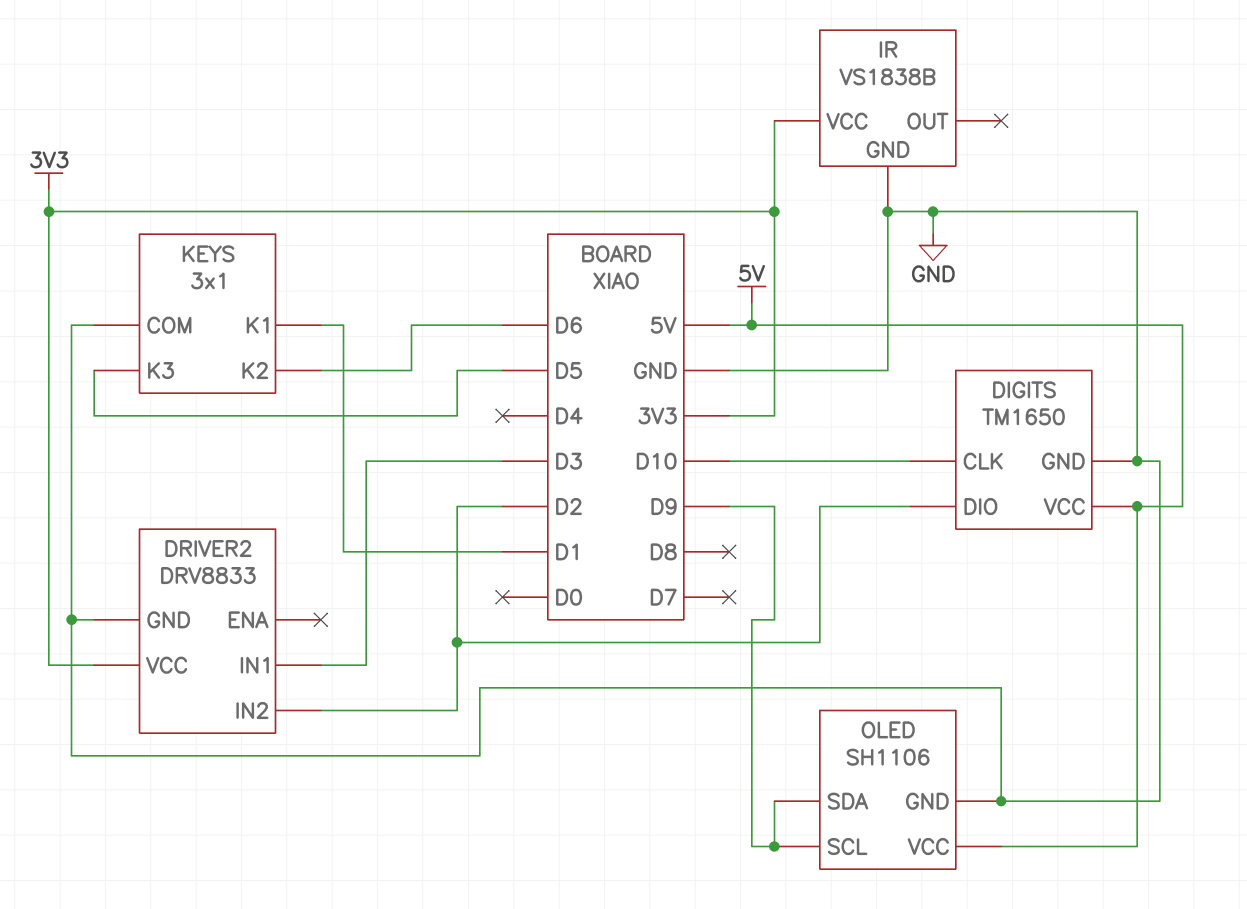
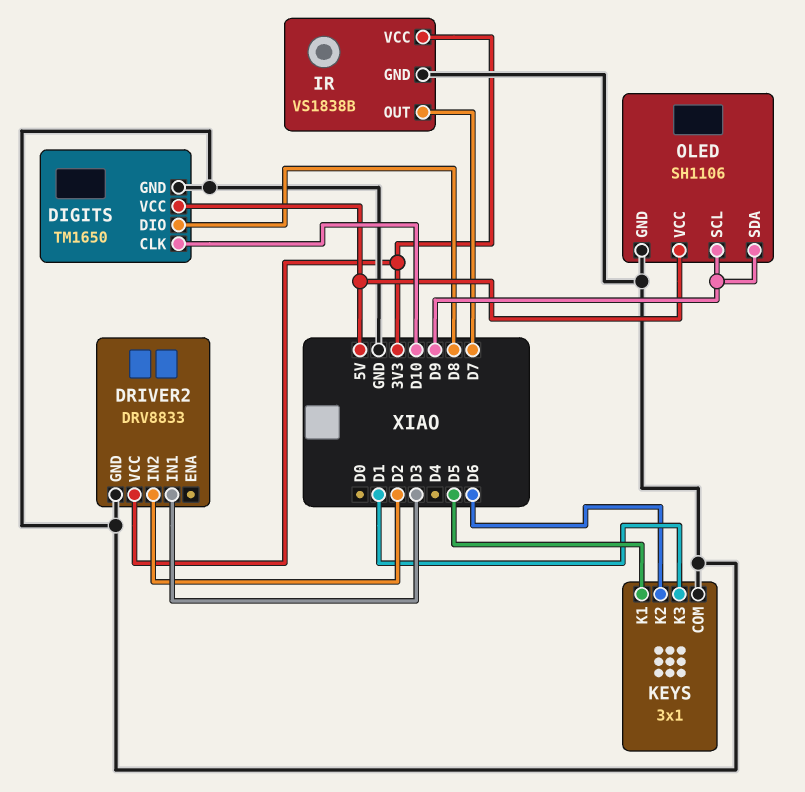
DIGITS pin DIO: D2 -> D8
IR pin OUT: none -> D7
KEYS pin K1: D1 -> D5
KEYS pin K3: D5 -> D1

